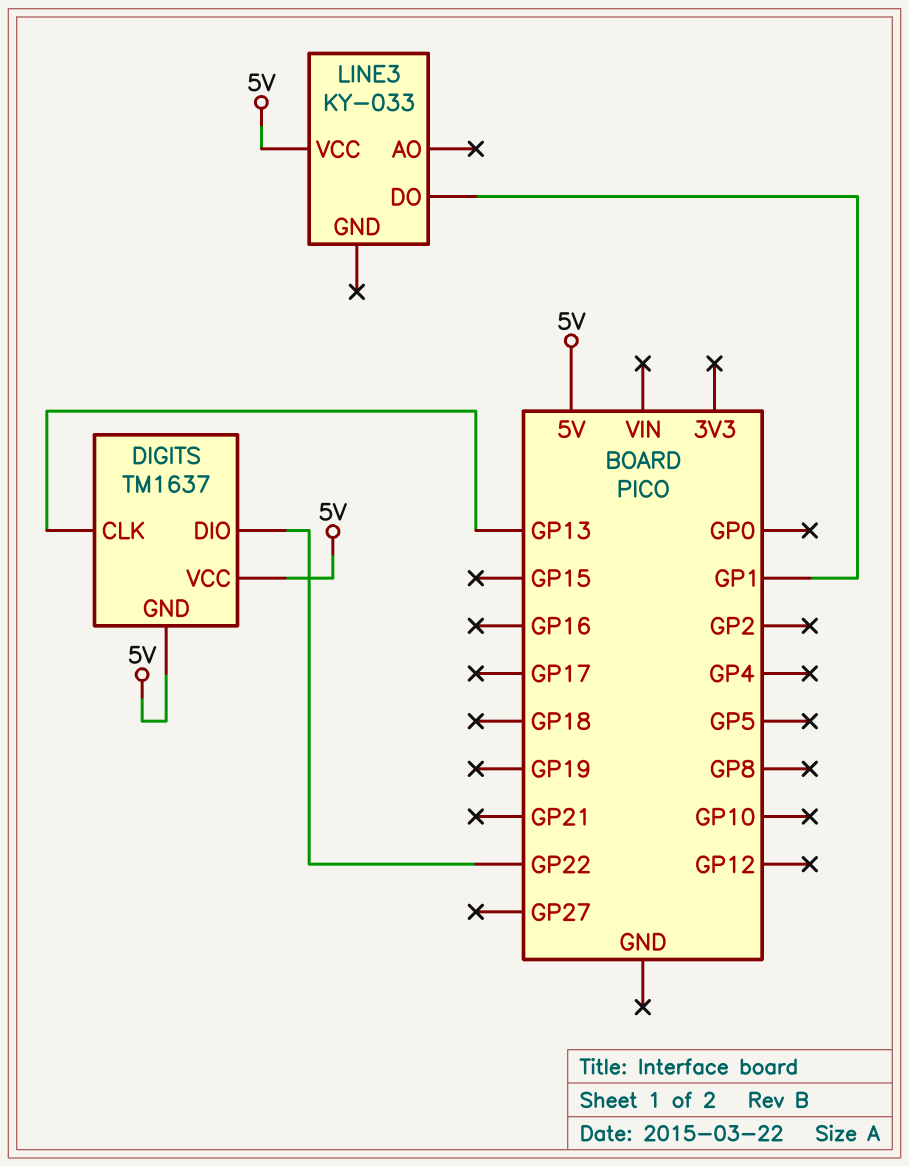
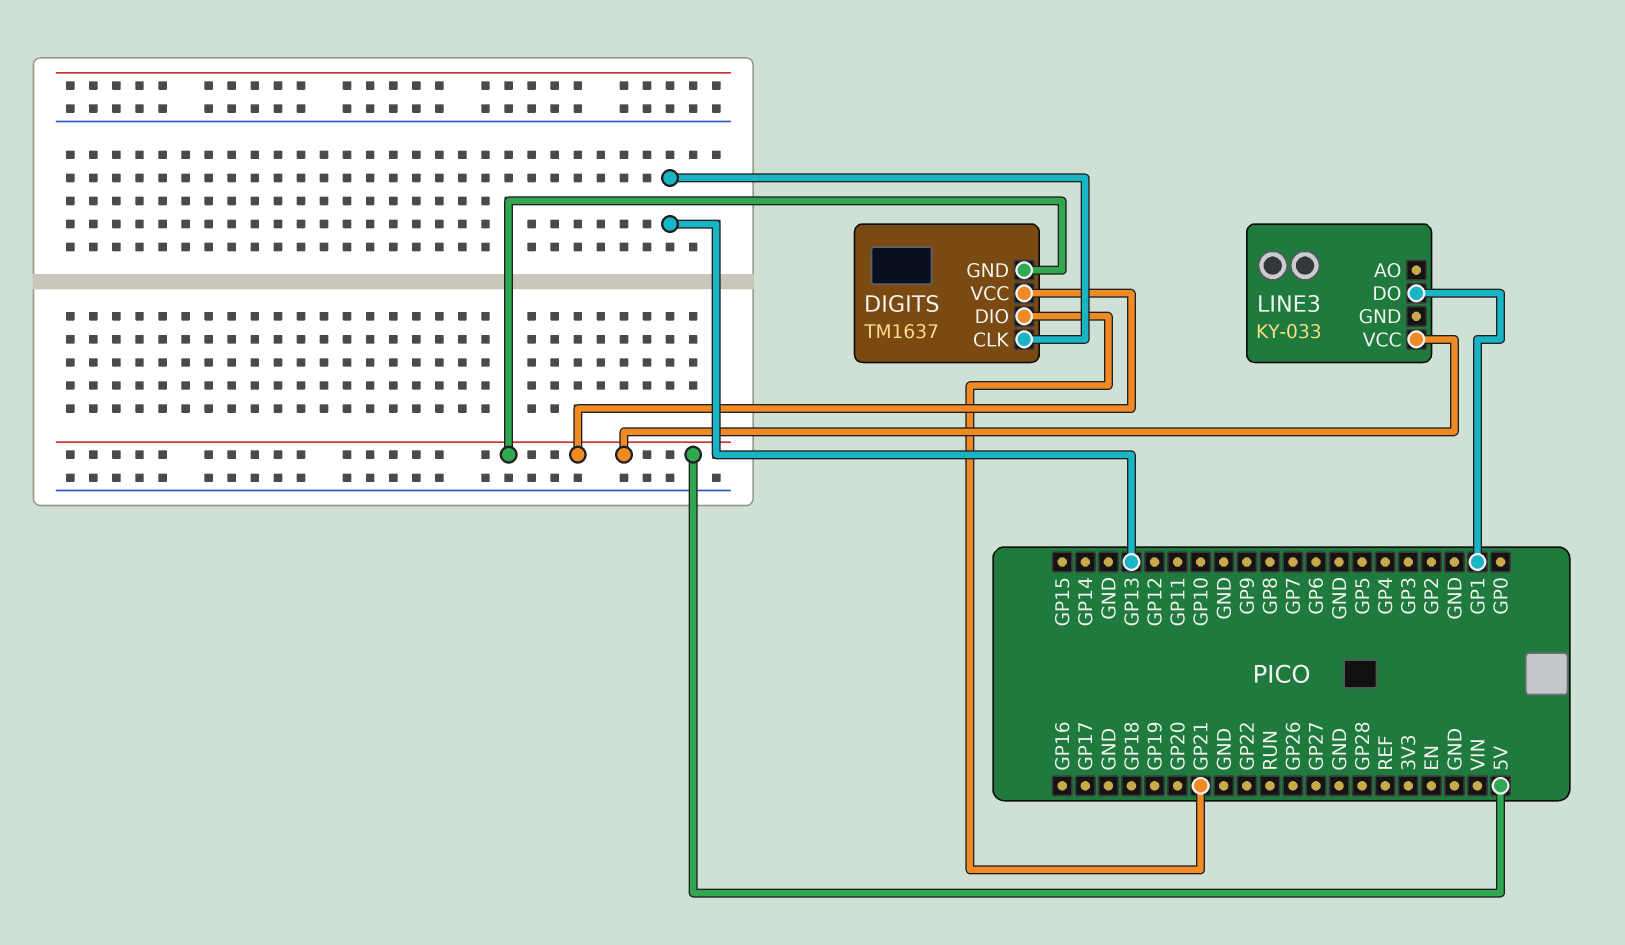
DIGITS pin DIO: GP22 -> GP21

